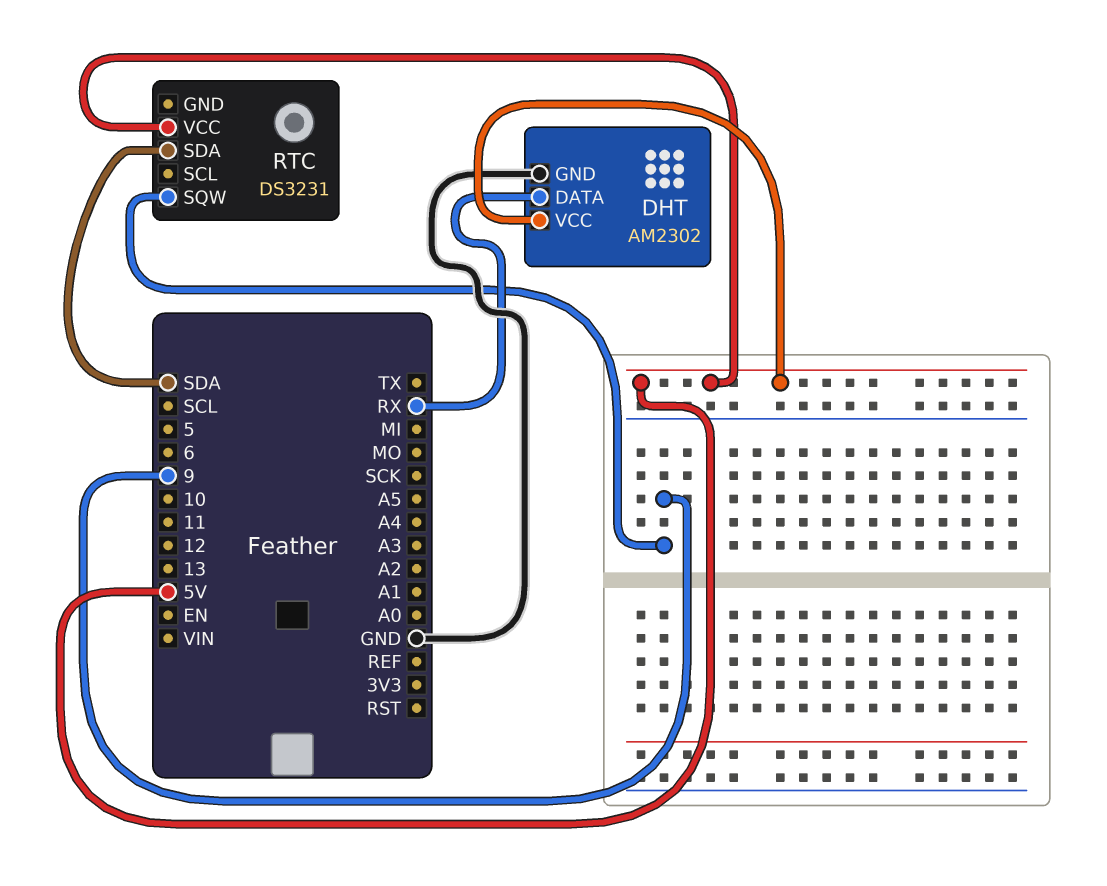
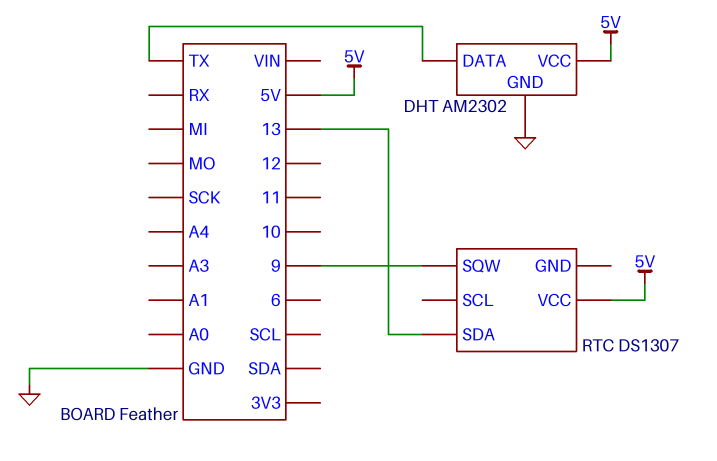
DHT pin DATA: RX -> TX
RTC: DS3231 -> DS1307
RTC pin SDA: SDA -> 13

